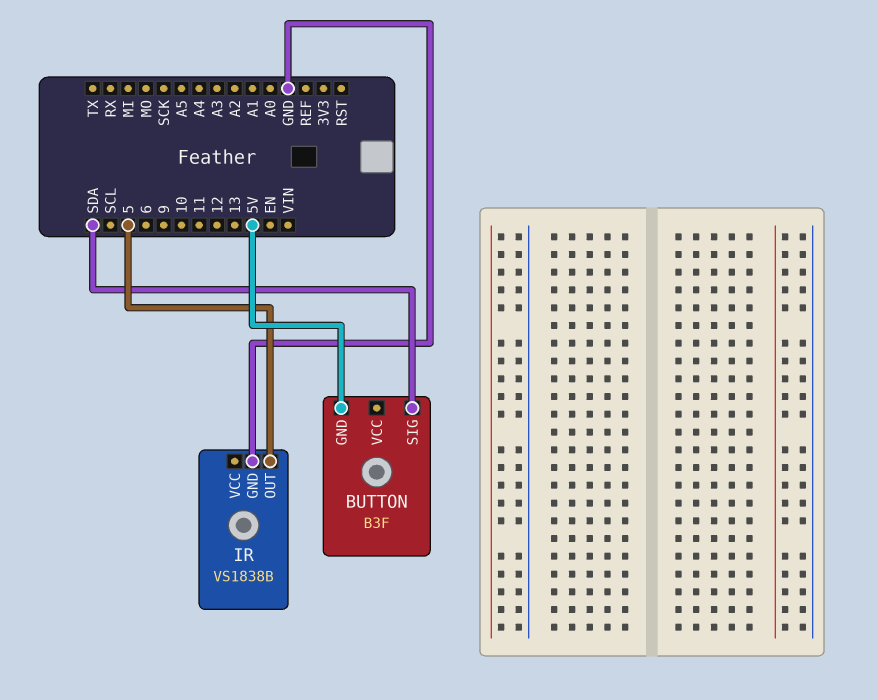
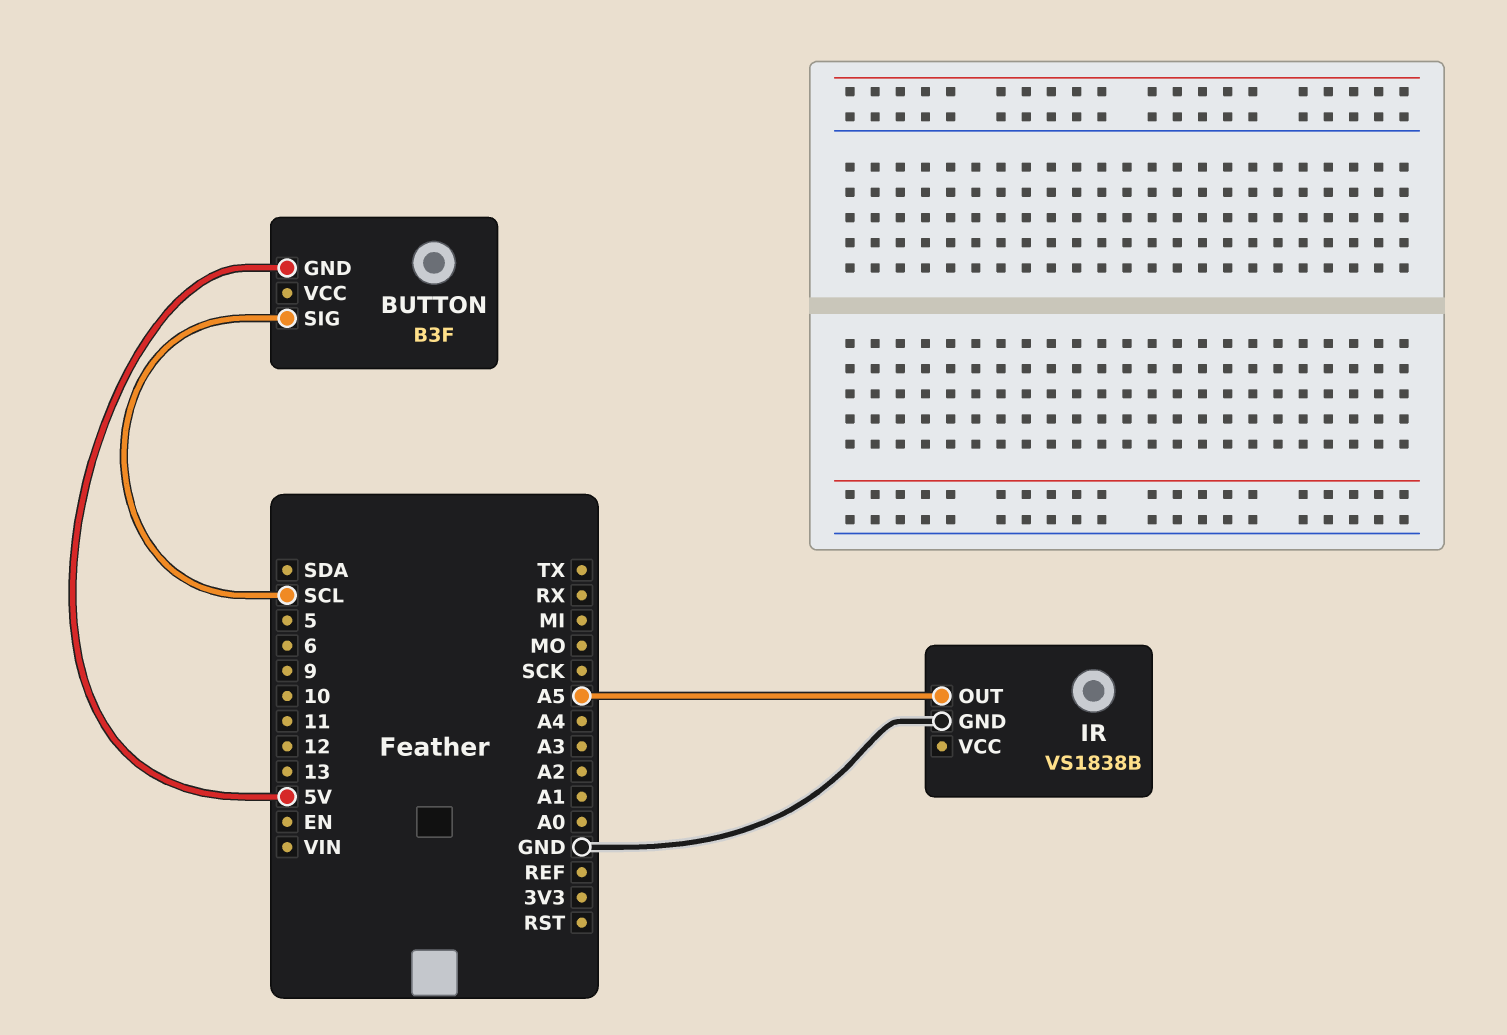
BUTTON pin SIG: SDA -> SCL
IR pin OUT: 5 -> A5

